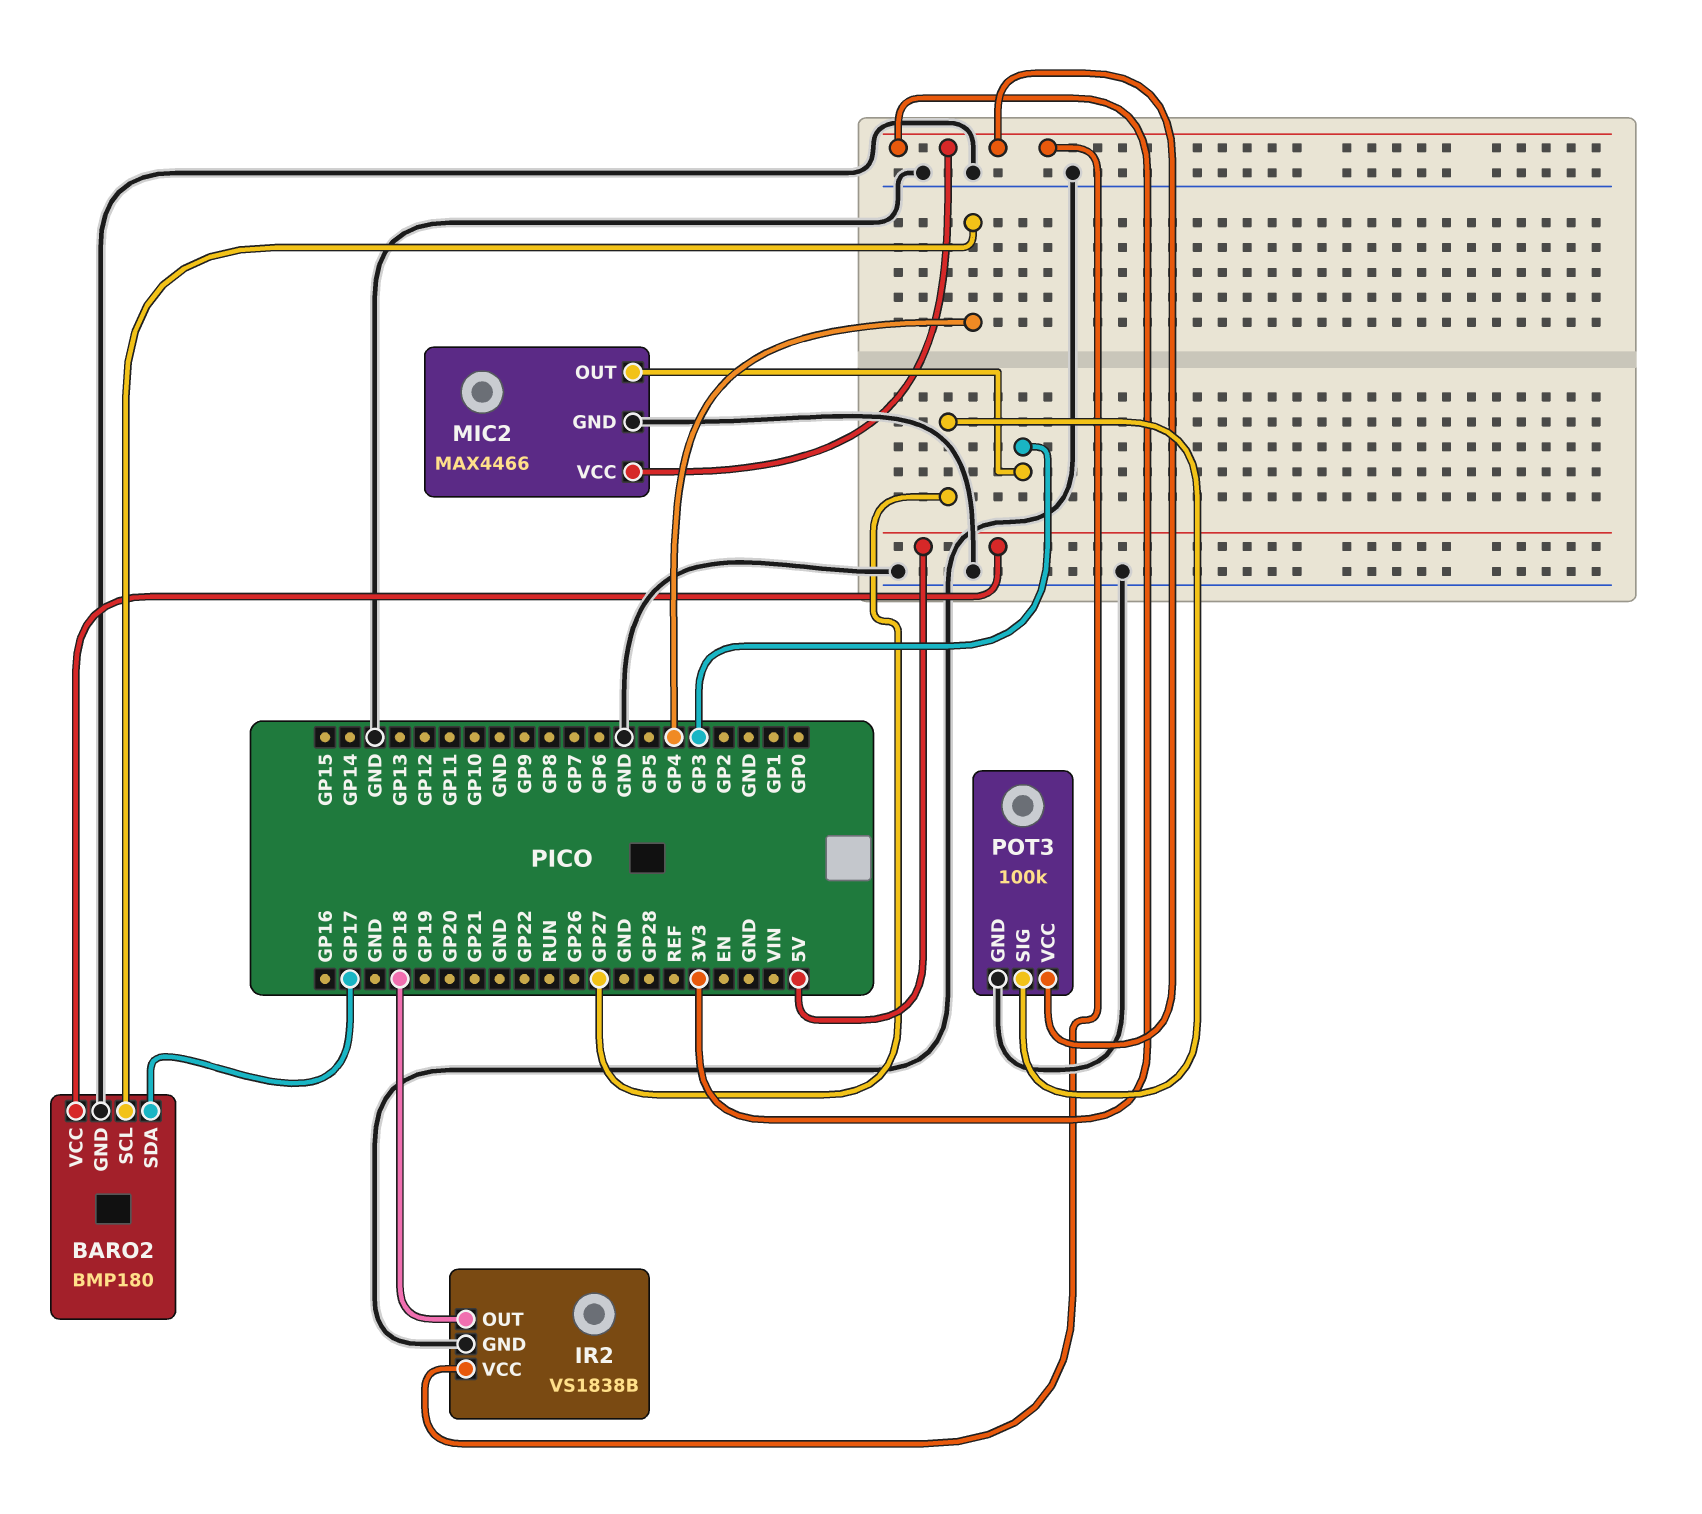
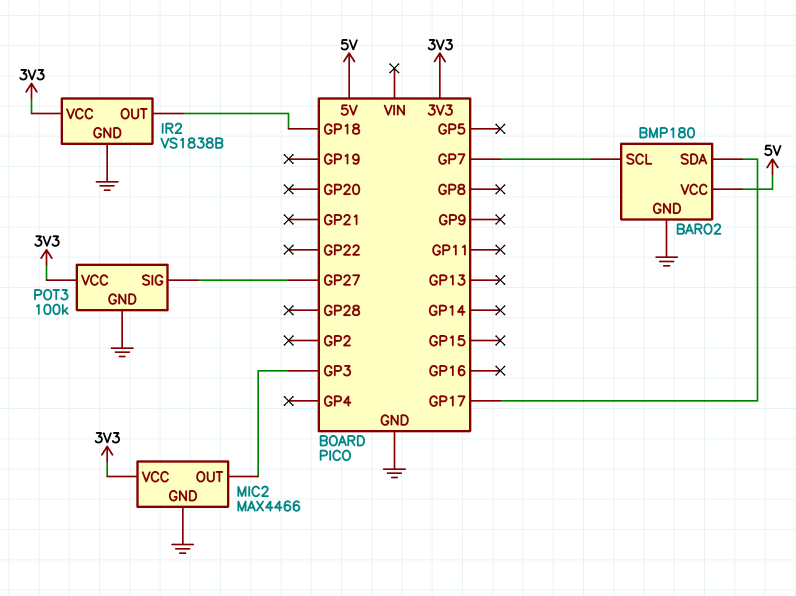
BARO2 pin SCL: GP4 -> GP7

